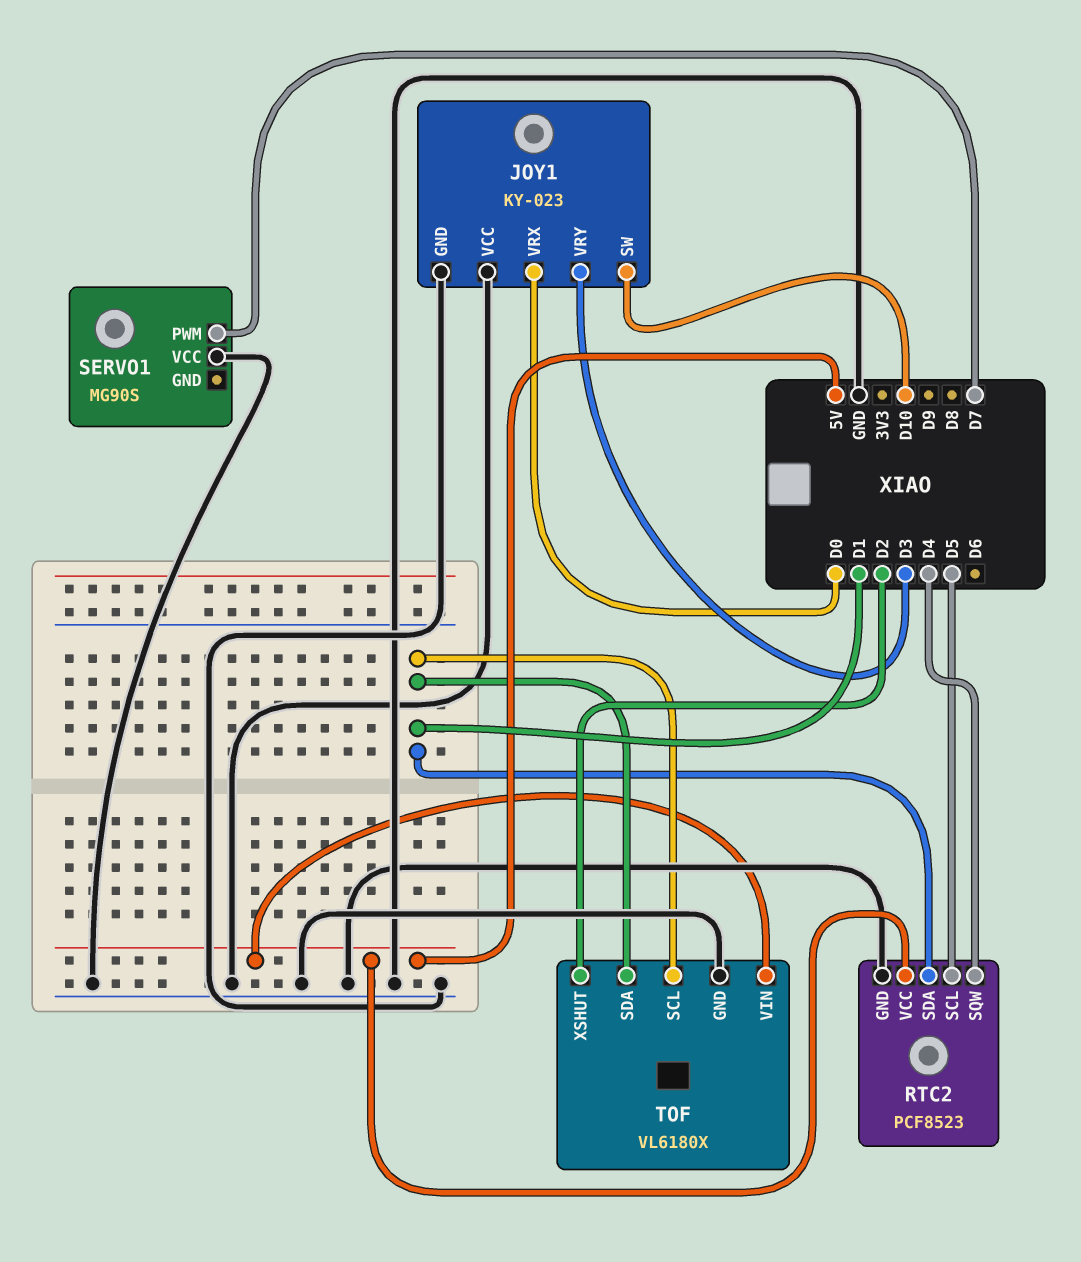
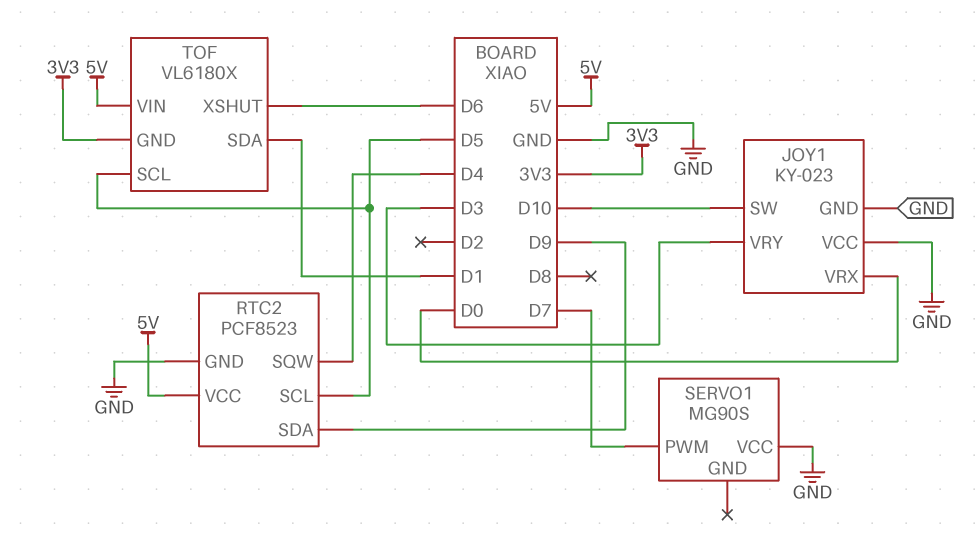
RTC2 pin SDA: D1 -> D9
TOF pin GND: GND -> 3V3
TOF pin SCL: D1 -> D5
TOF pin XSHUT: D2 -> D6

